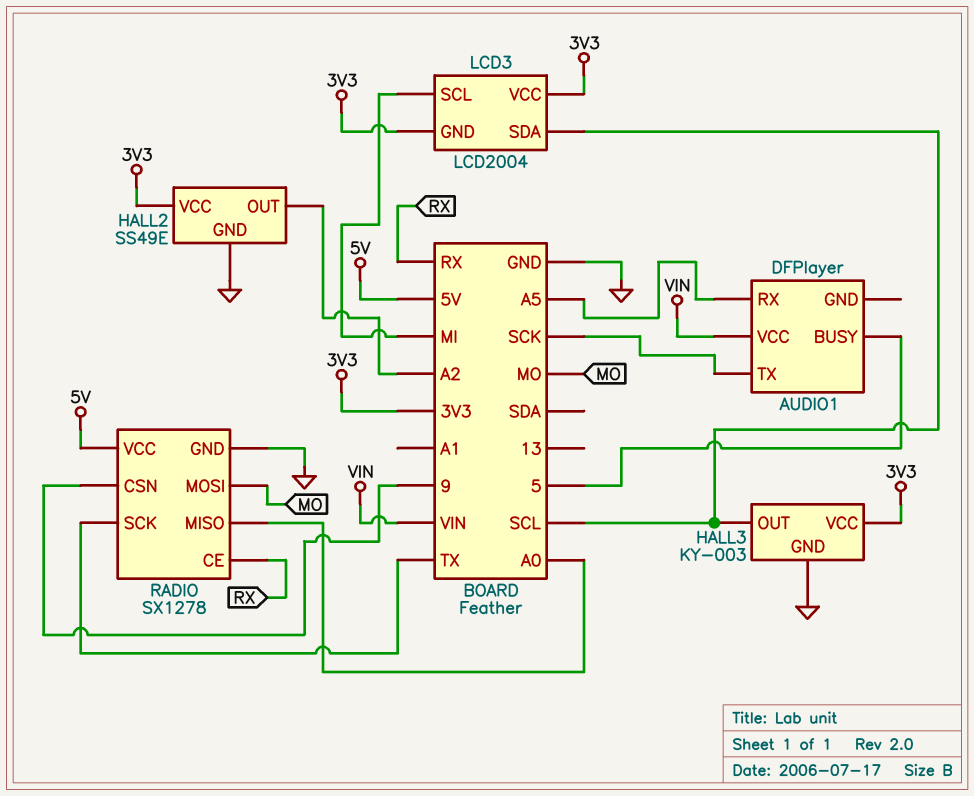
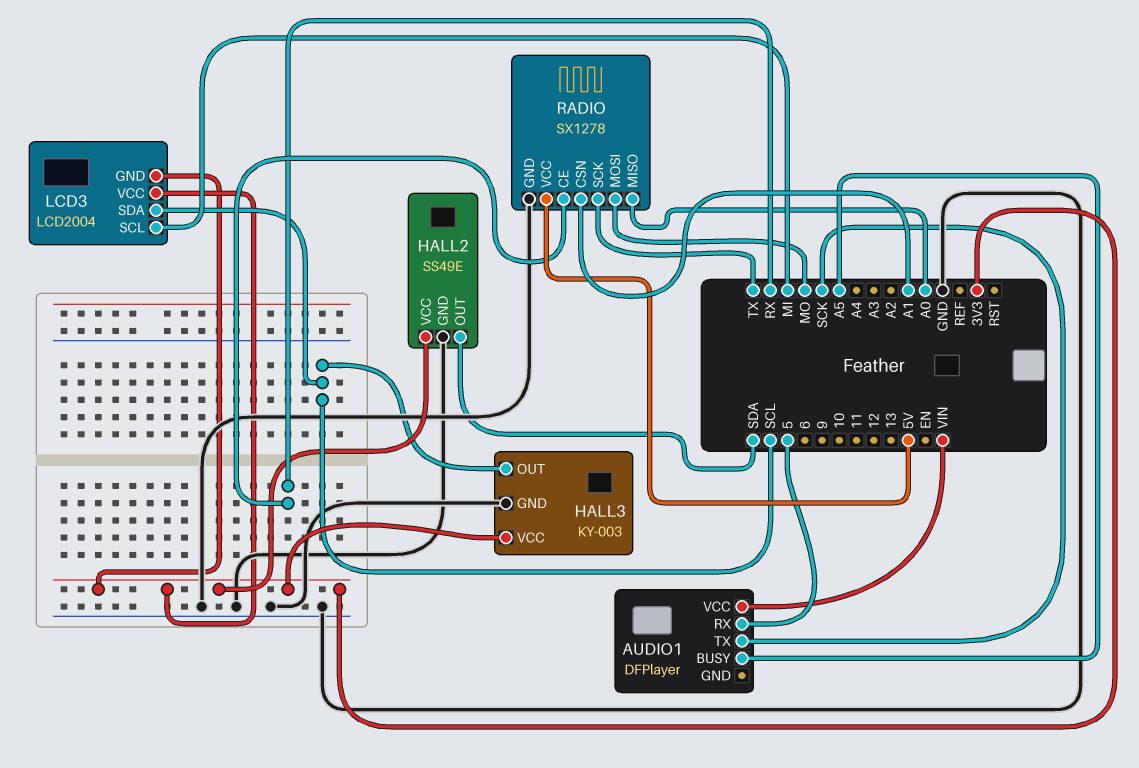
AUDIO1 pin BUSY: 5 -> A5
AUDIO1 pin RX: A5 -> 5
HALL2 pin OUT: A2 -> SDA
RADIO pin CSN: 9 -> A1

